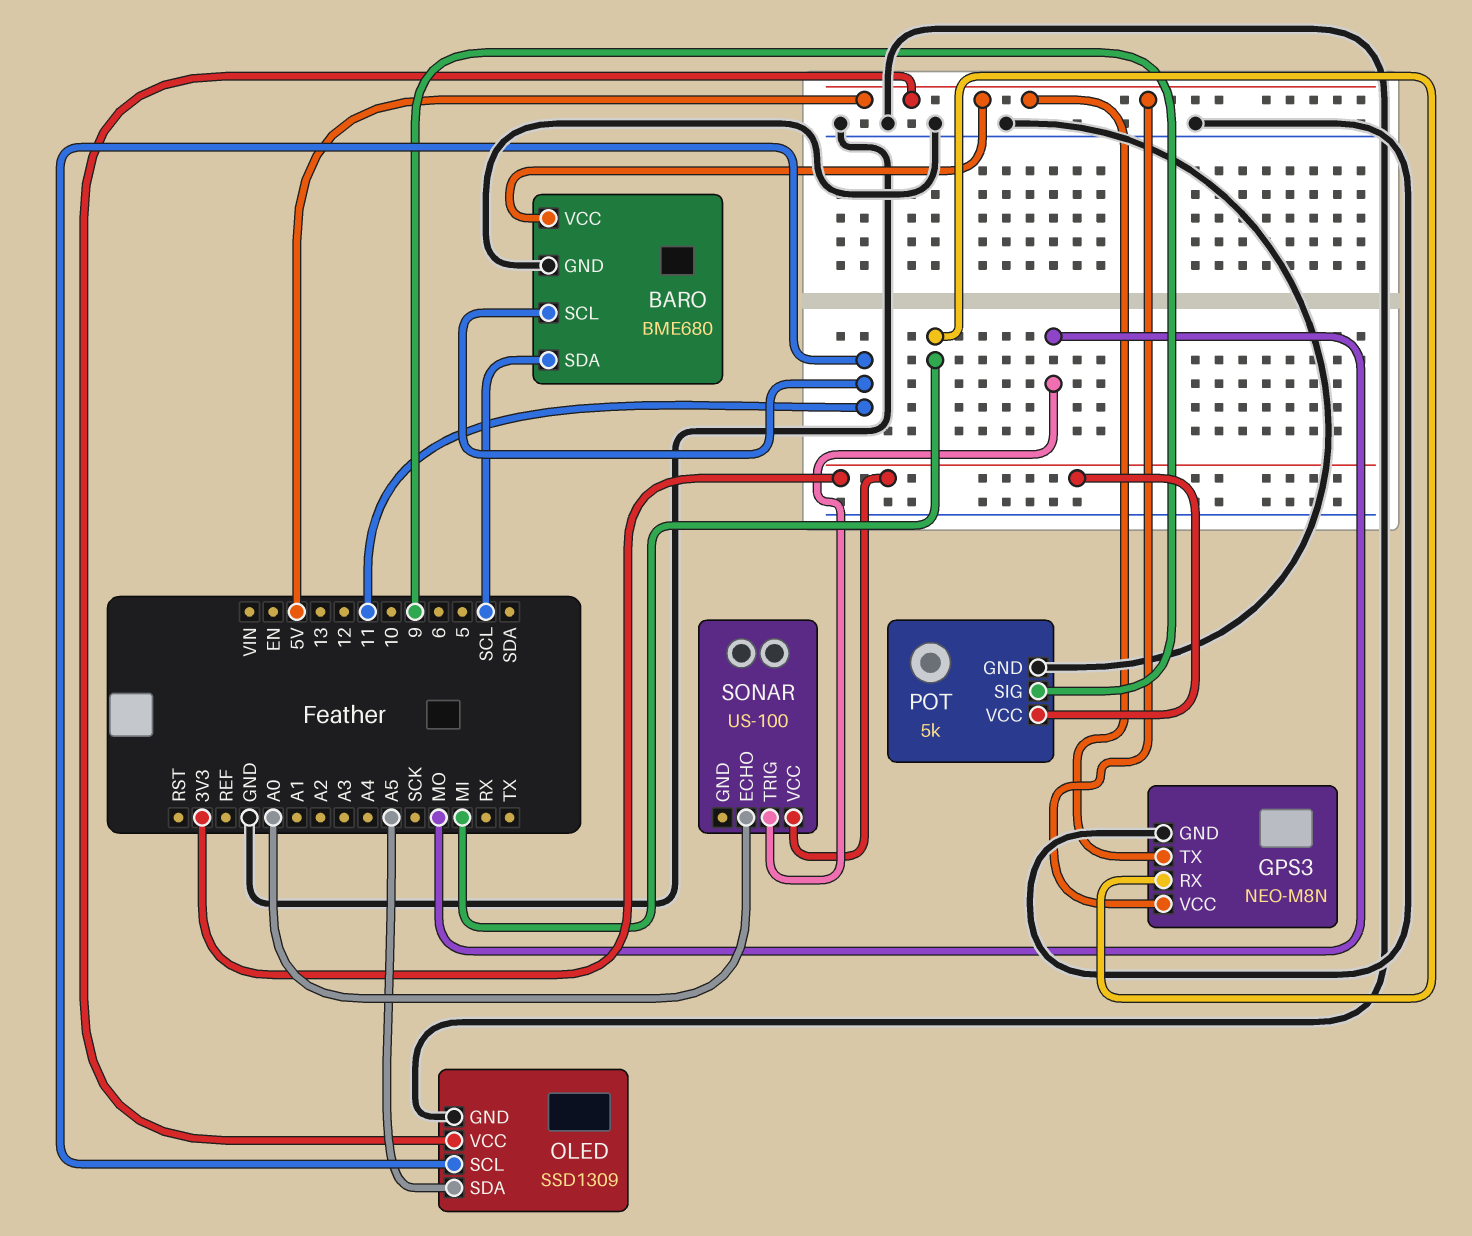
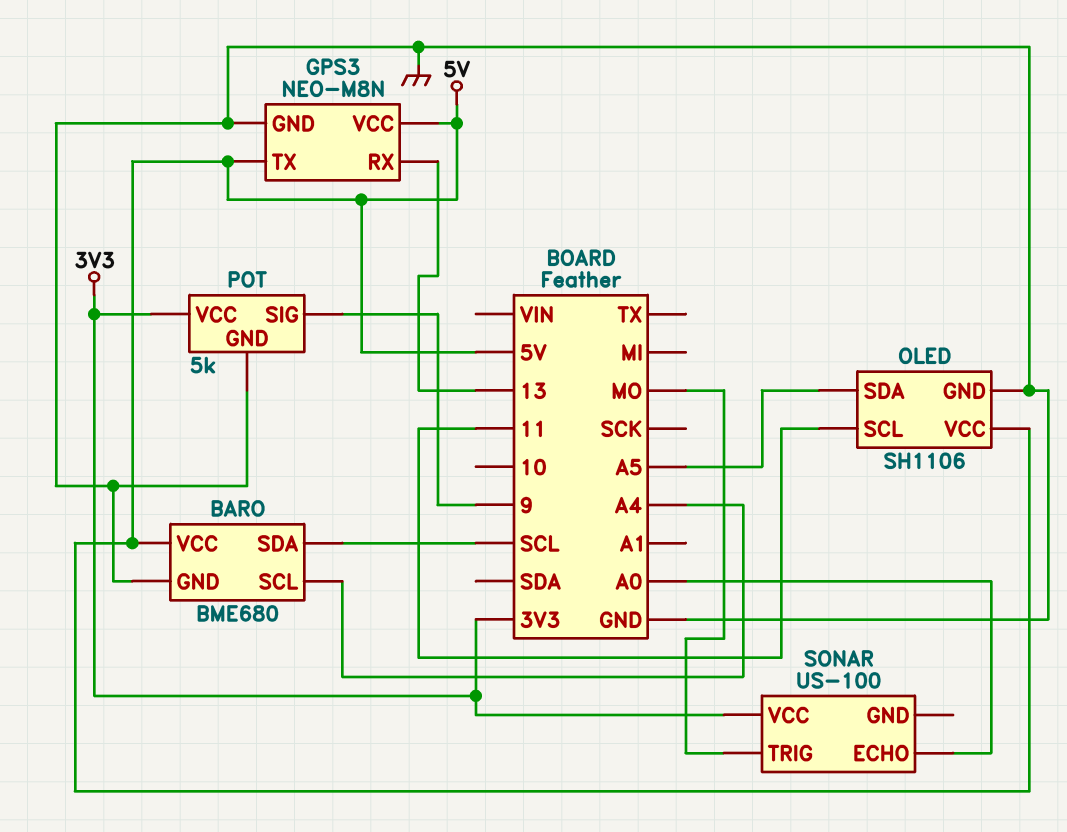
BARO pin SCL: 11 -> A4
GPS3 pin RX: MI -> 13
OLED: SSD1309 -> SH1106

